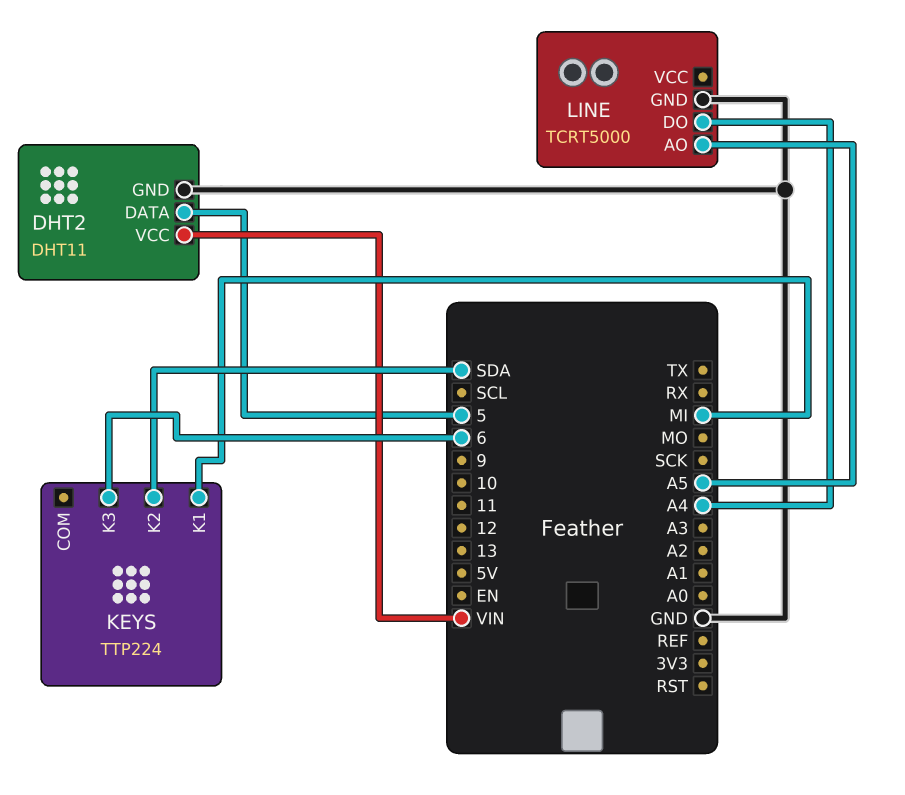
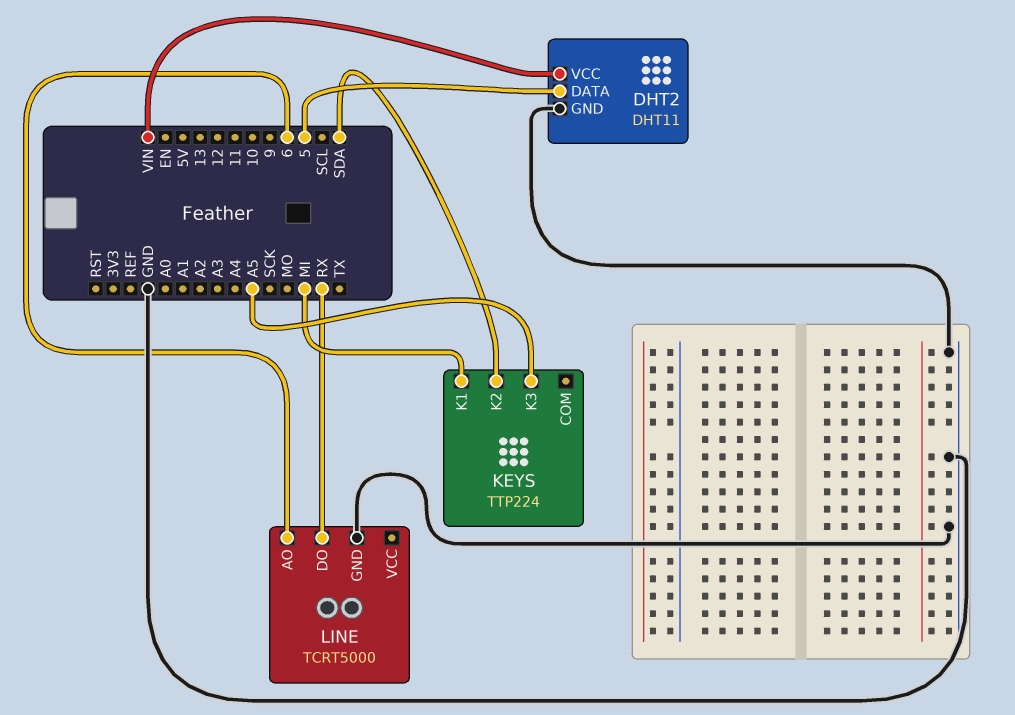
KEYS pin K3: 6 -> A5
LINE pin AO: A5 -> 6
LINE pin DO: A4 -> RX

